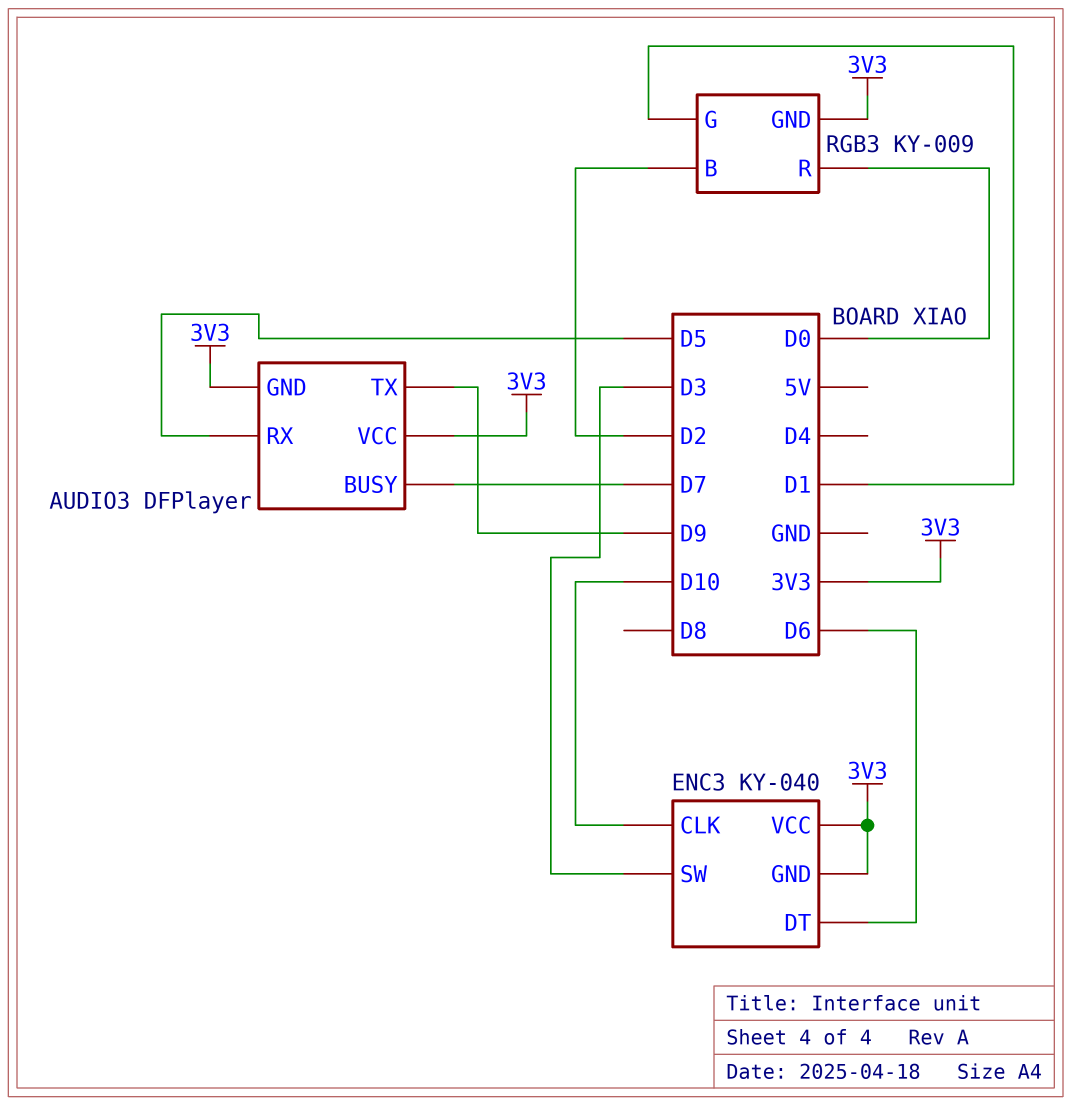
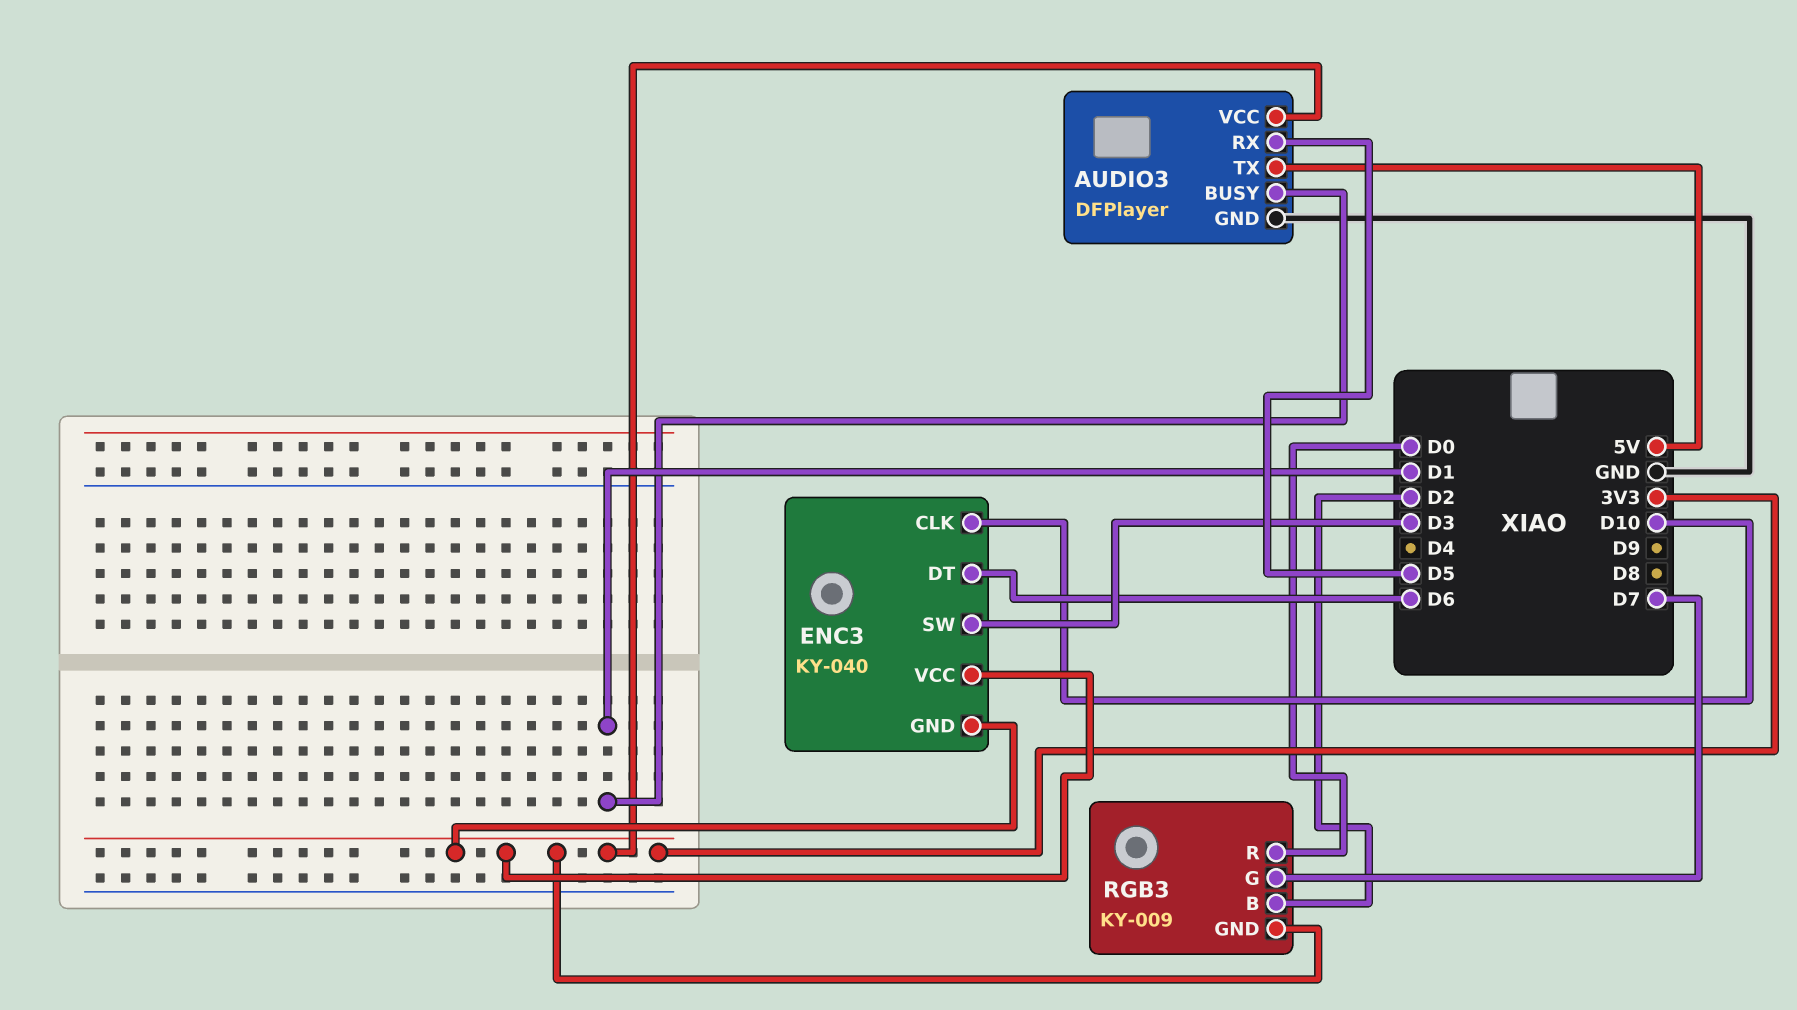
AUDIO3 pin BUSY: D7 -> D1
AUDIO3 pin GND: 3V3 -> GND
AUDIO3 pin TX: D9 -> 5V
RGB3 pin G: D1 -> D7

